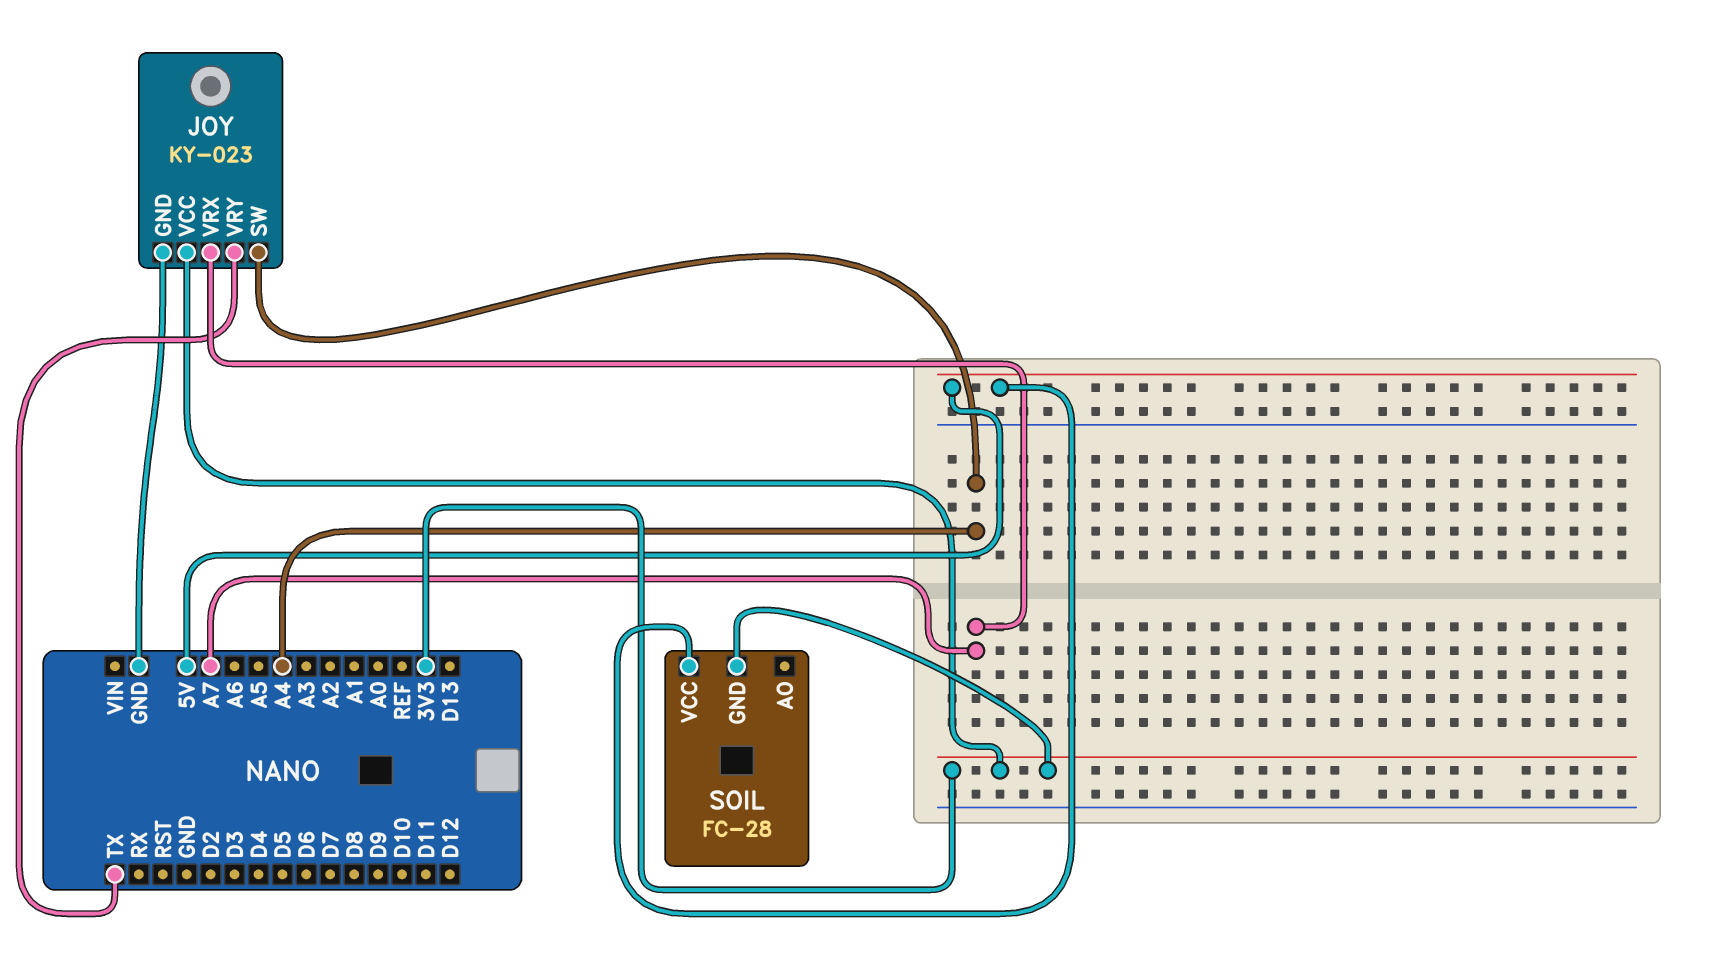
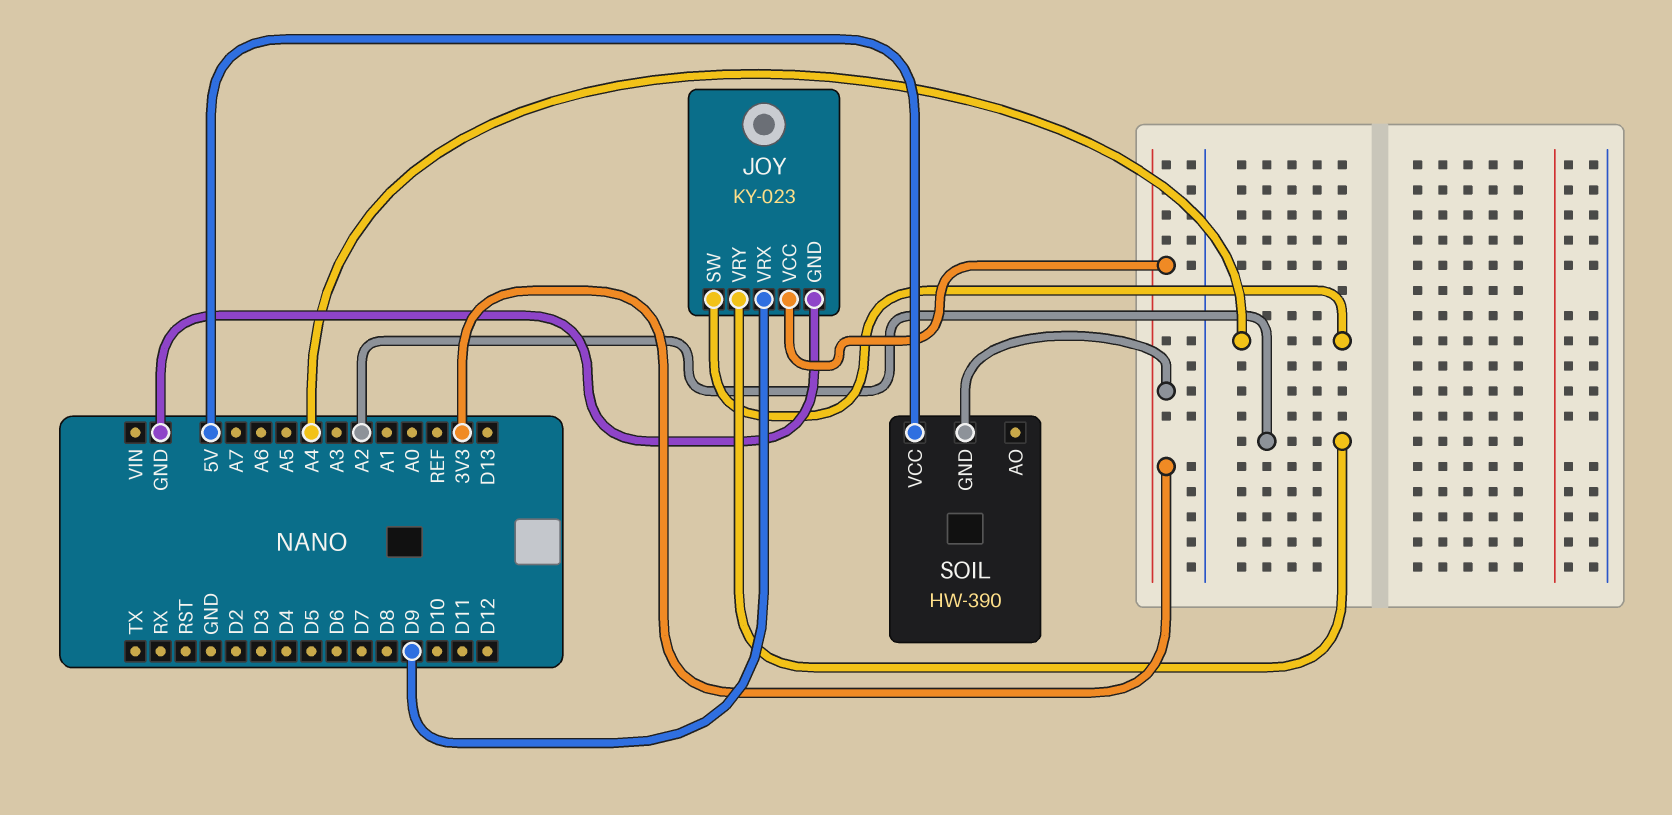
JOY pin VRX: A7 -> D9
JOY pin VRY: TX -> A2
SOIL: FC-28 -> HW-390

